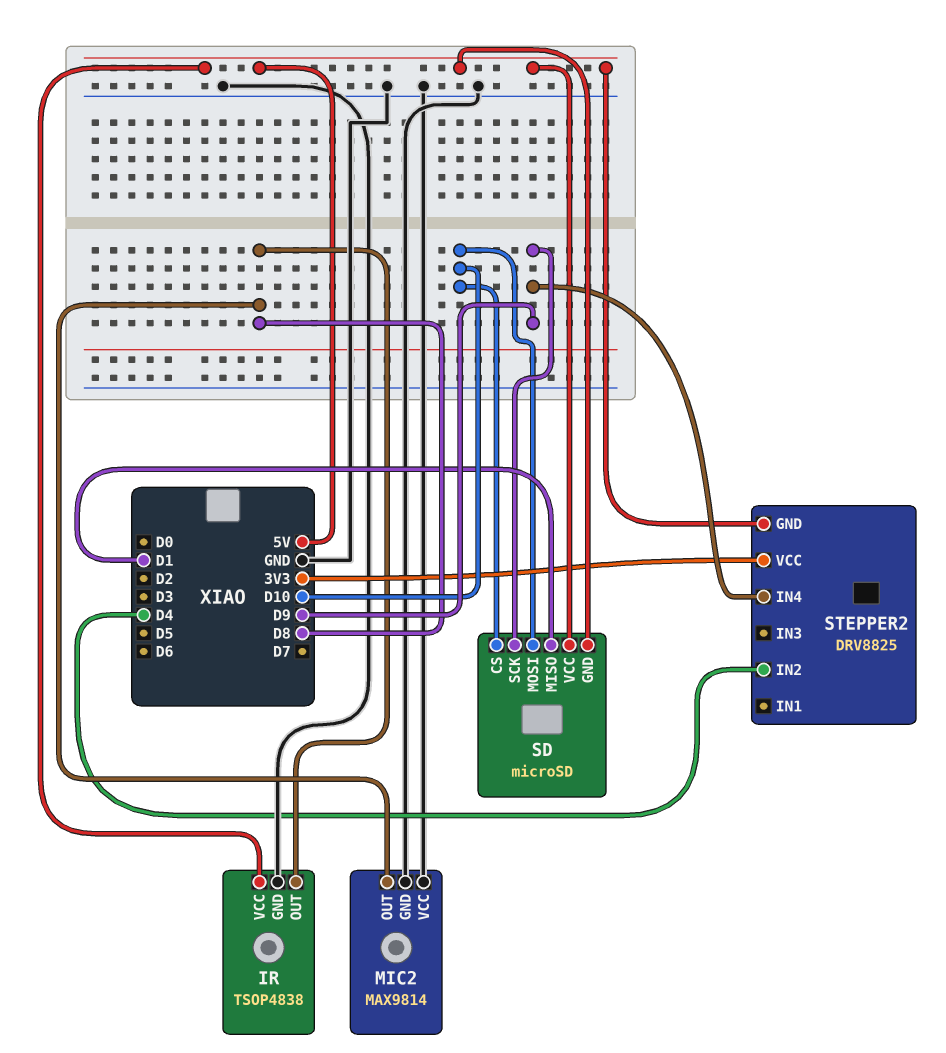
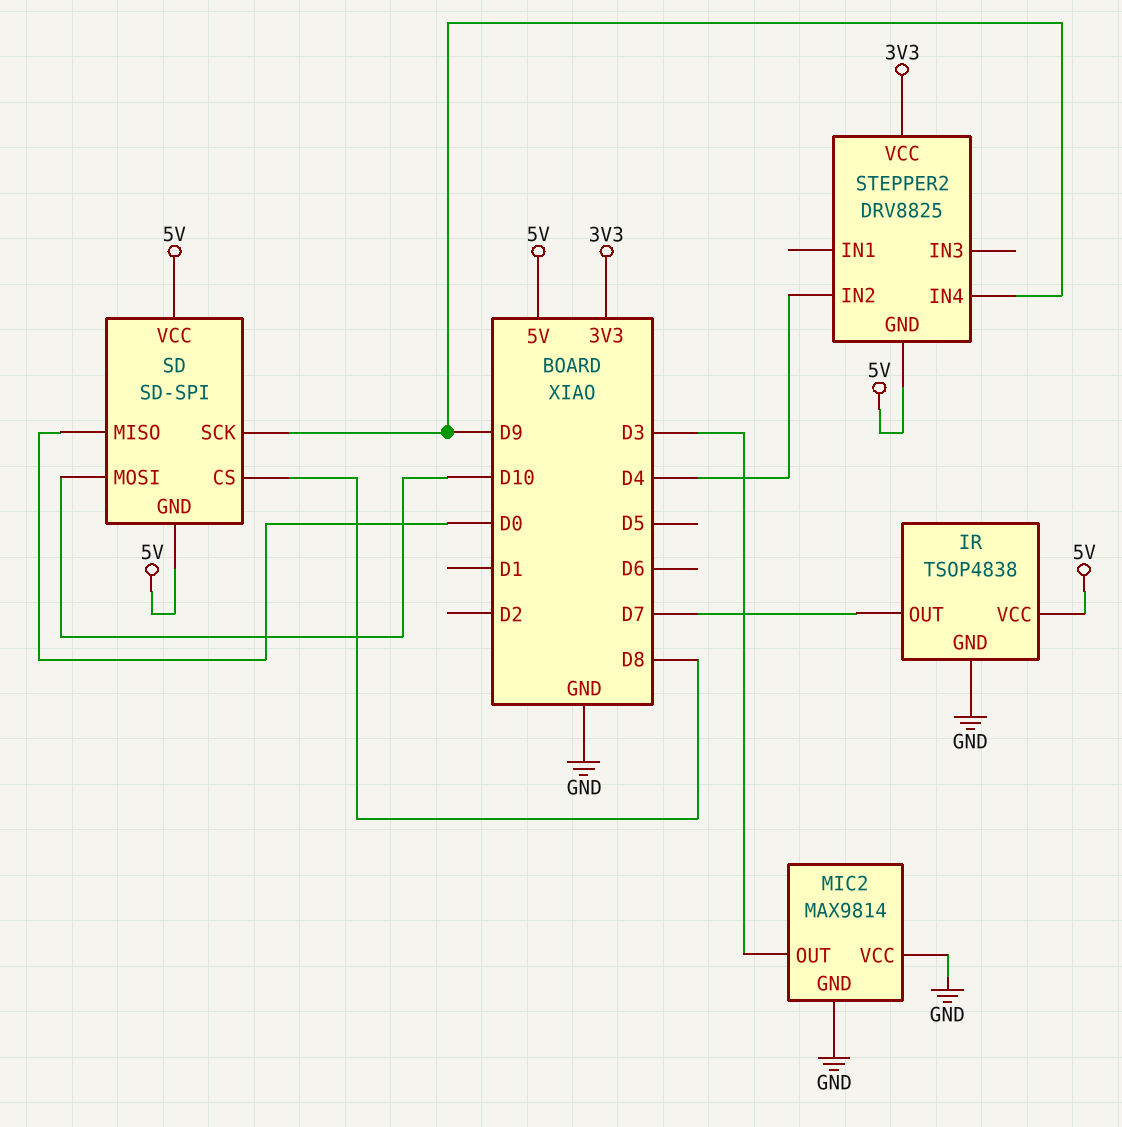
IR pin OUT: D8 -> D7
MIC2 pin OUT: D8 -> D3
SD: microSD -> SD-SPI
SD pin CS: D10 -> D8
SD pin MISO: D1 -> D0

